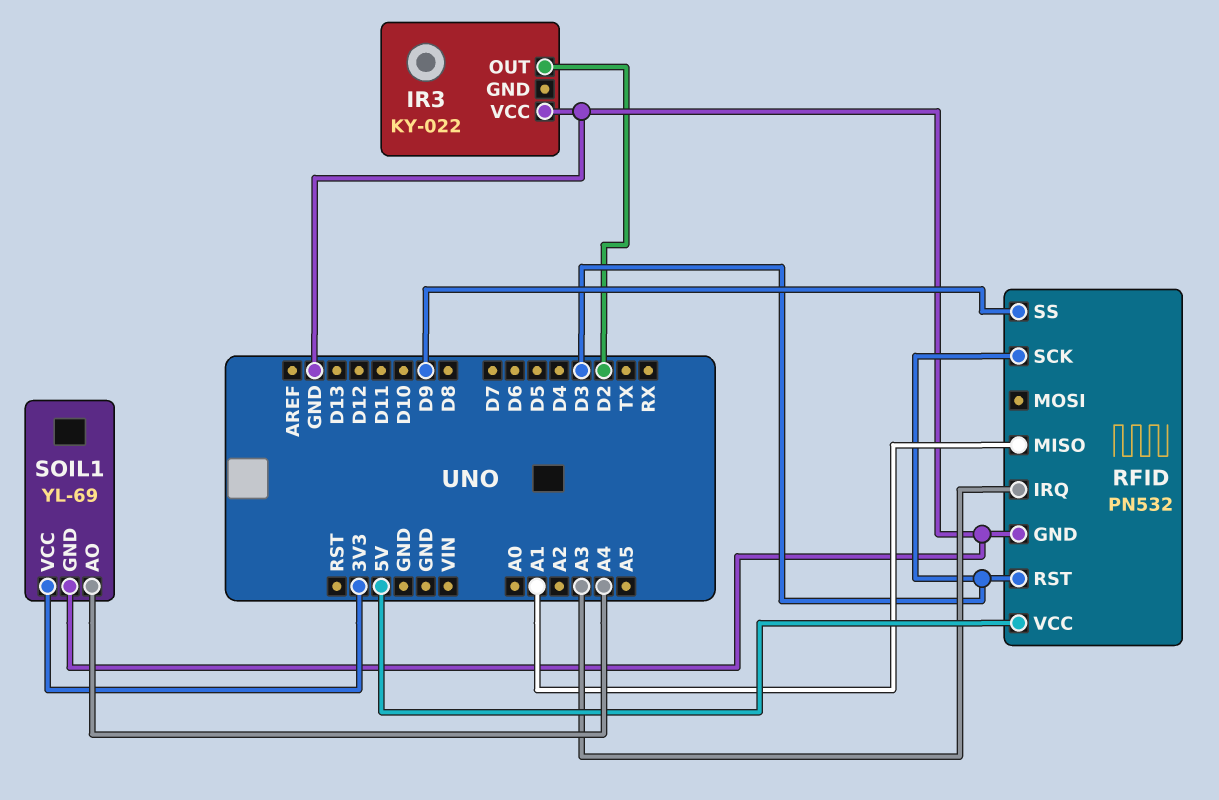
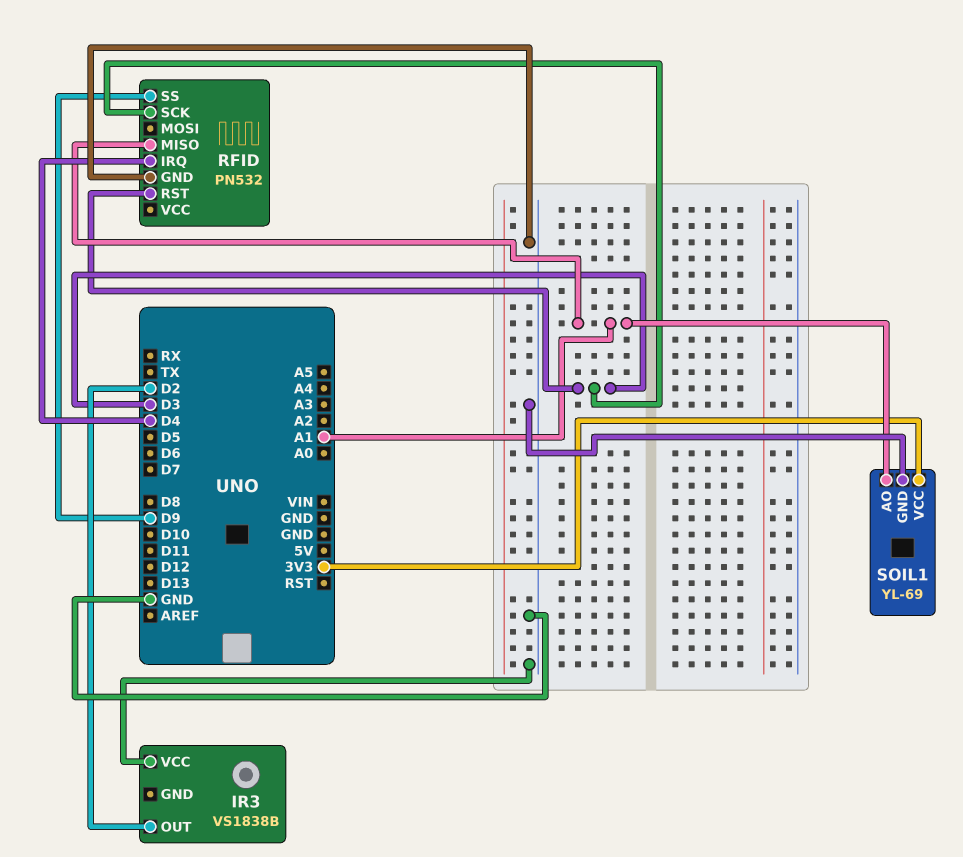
IR3: KY-022 -> VS1838B
RFID pin IRQ: A3 -> D4
RFID pin VCC: 5V -> none
SOIL1 pin AO: A4 -> A1

